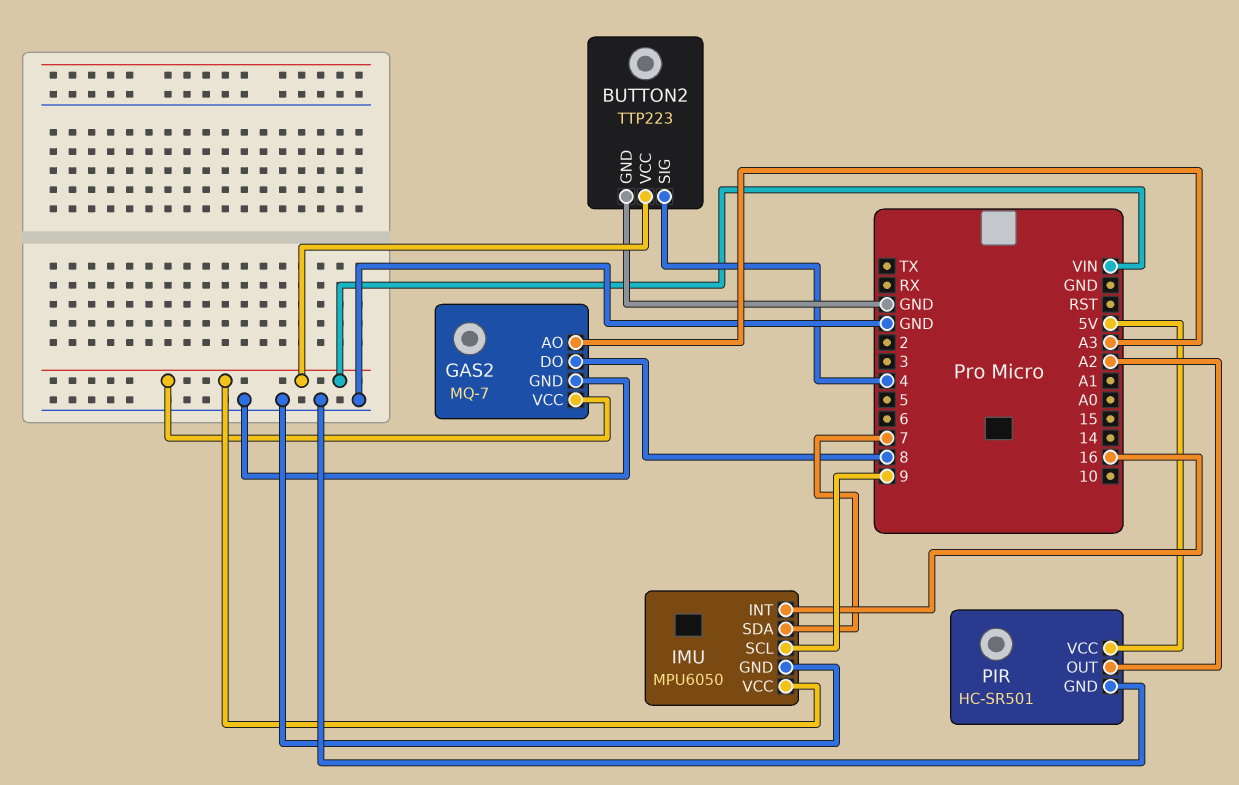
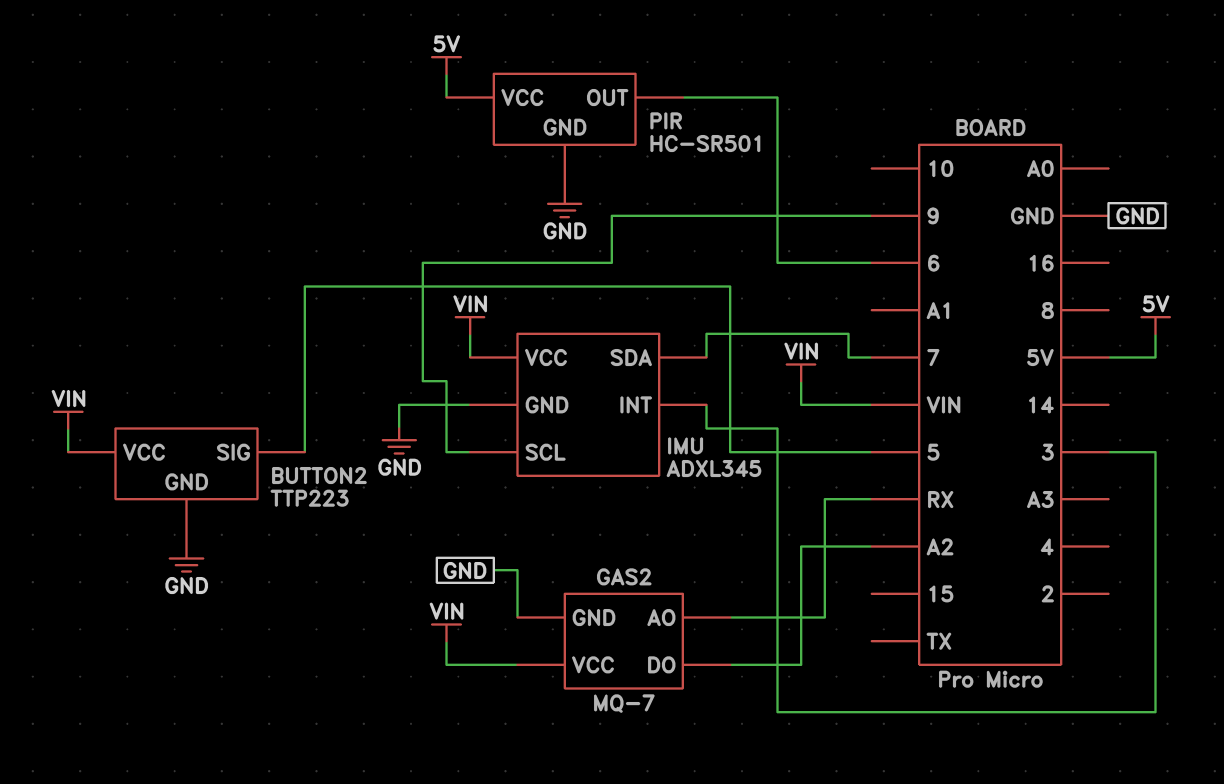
BUTTON2 pin SIG: 4 -> 5
GAS2 pin AO: A3 -> RX
GAS2 pin DO: 8 -> A2
IMU: MPU6050 -> ADXL345
IMU pin INT: 16 -> 3
PIR pin OUT: A2 -> 6

